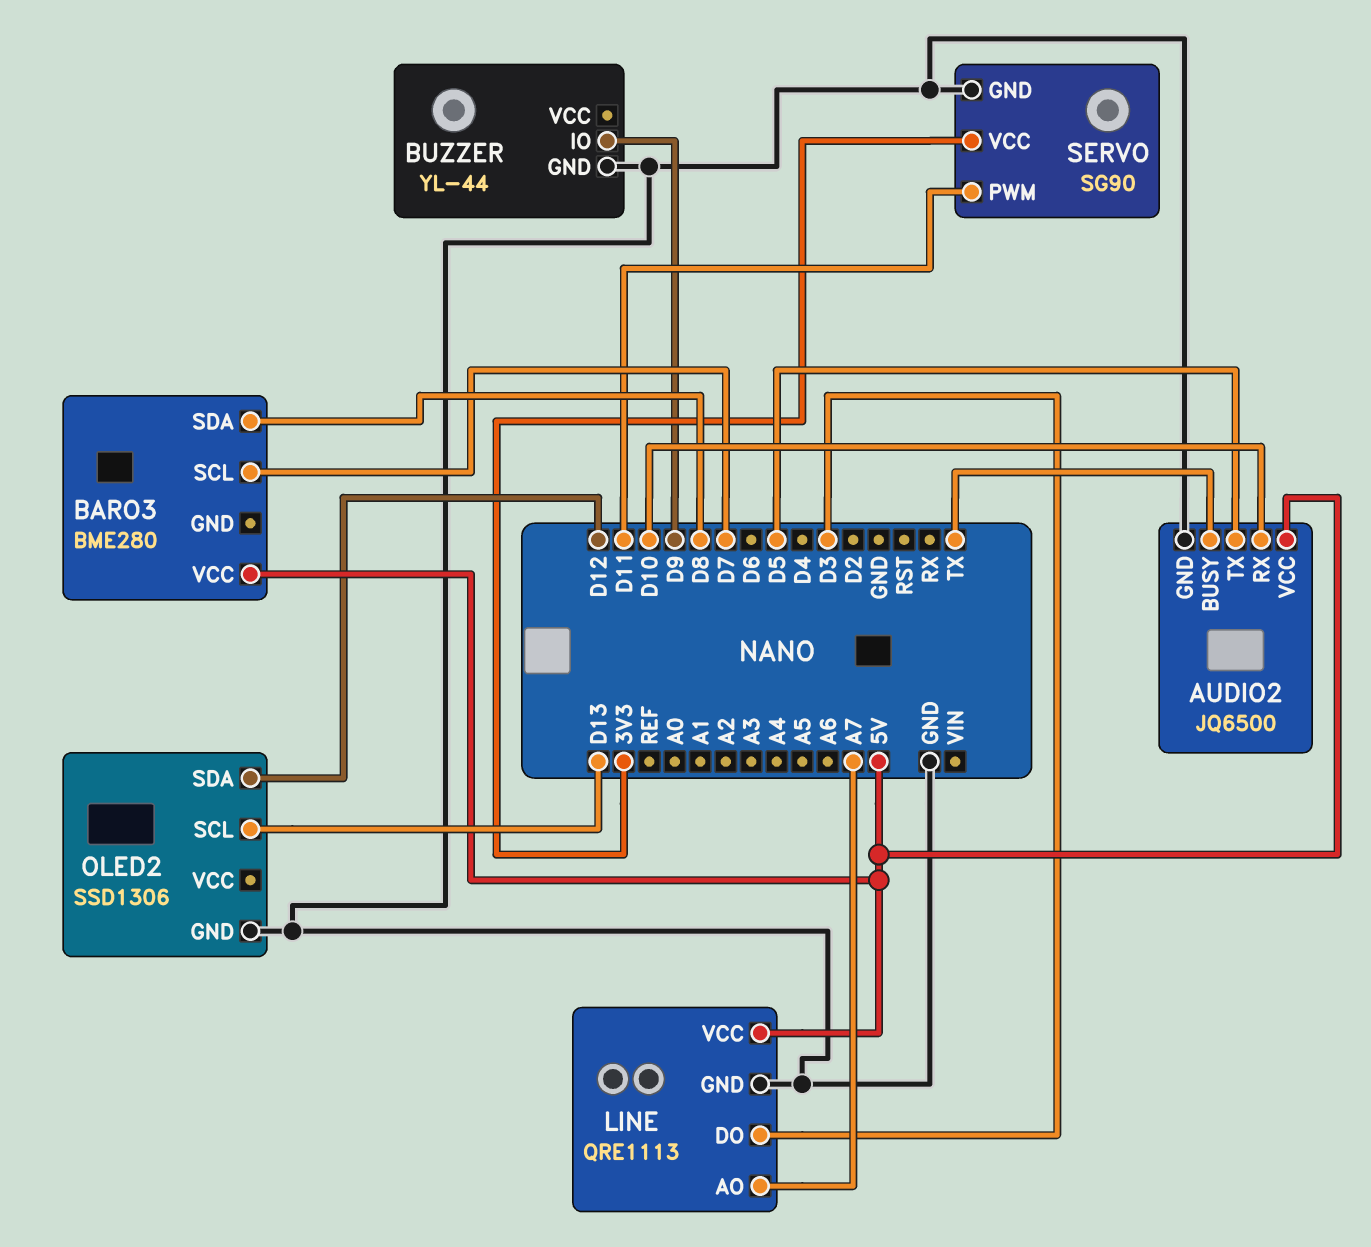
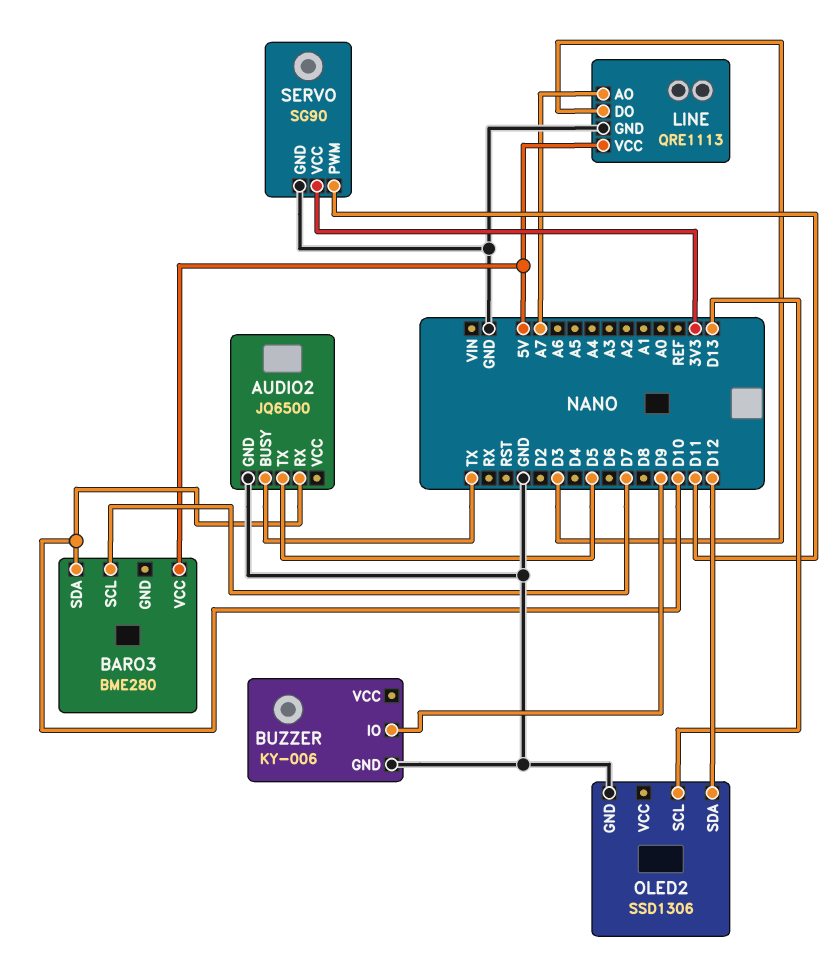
AUDIO2 pin VCC: 5V -> none
BARO3 pin SDA: D8 -> D10
BUZZER: YL-44 -> KY-006

